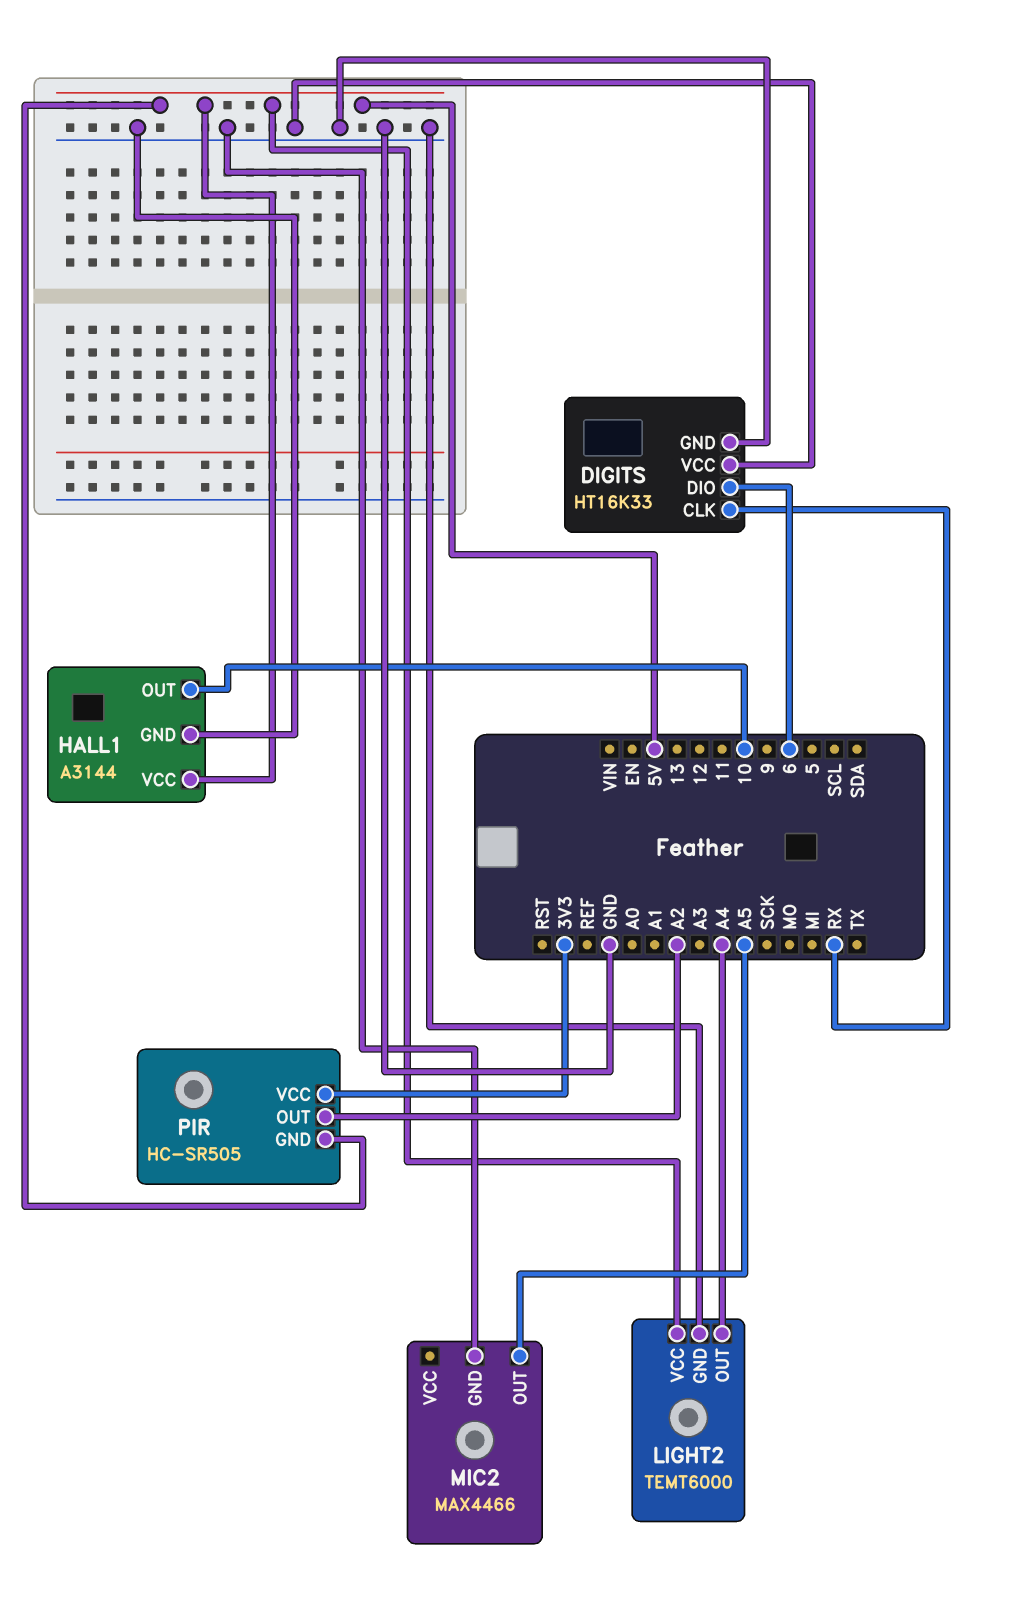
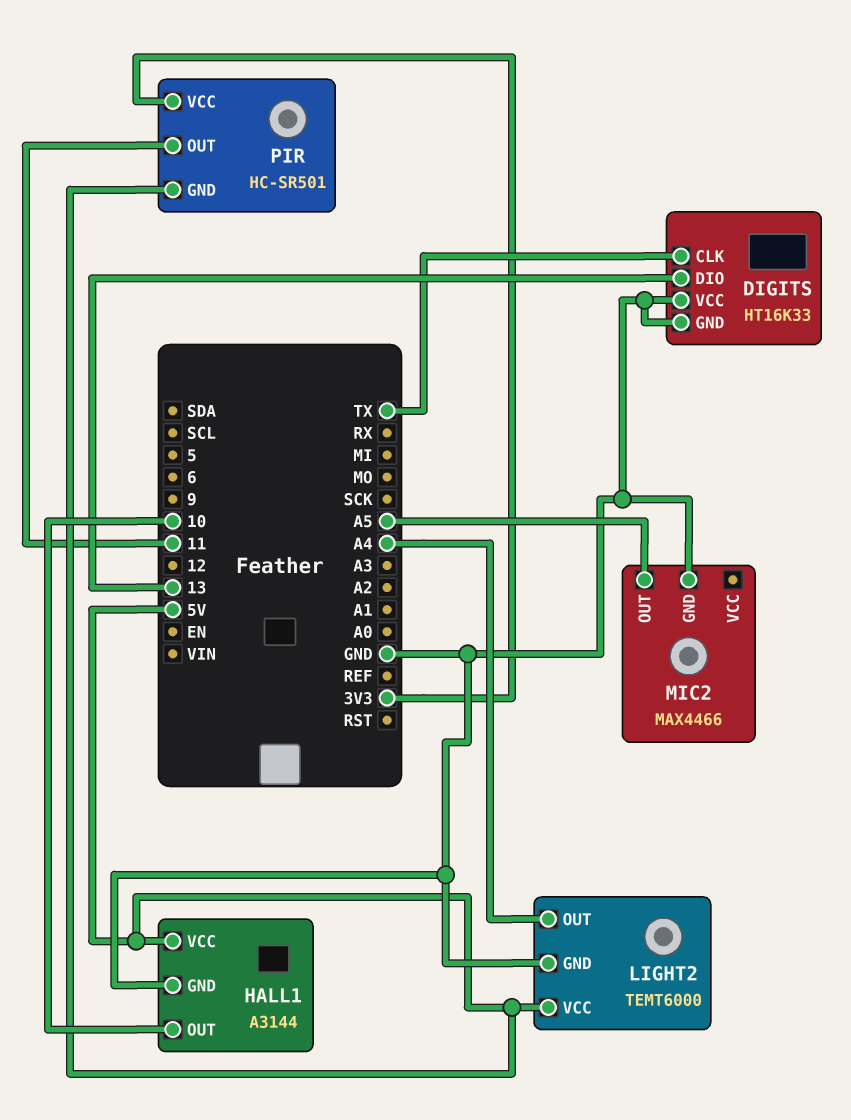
DIGITS pin CLK: RX -> TX
DIGITS pin DIO: 6 -> 13
PIR: HC-SR505 -> HC-SR501
PIR pin OUT: A2 -> 11

